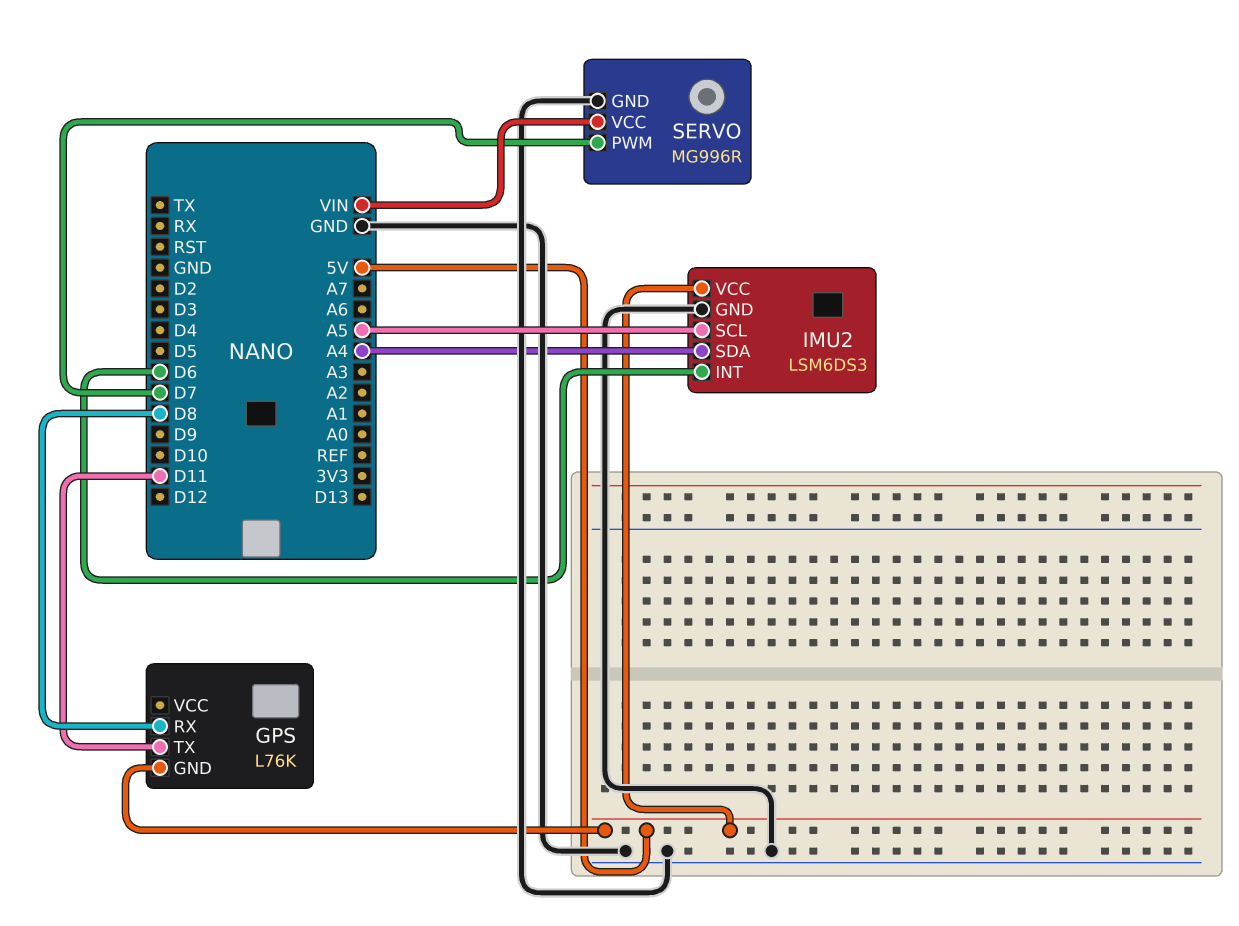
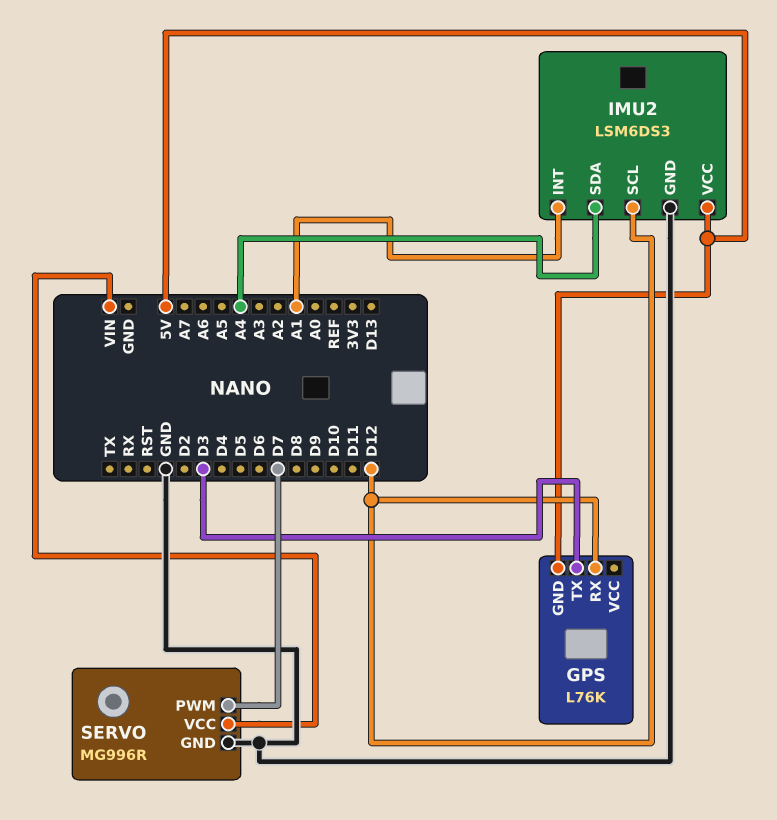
GPS pin RX: D8 -> D12
GPS pin TX: D11 -> D3
IMU2 pin INT: D6 -> A1
IMU2 pin SCL: A5 -> D12

